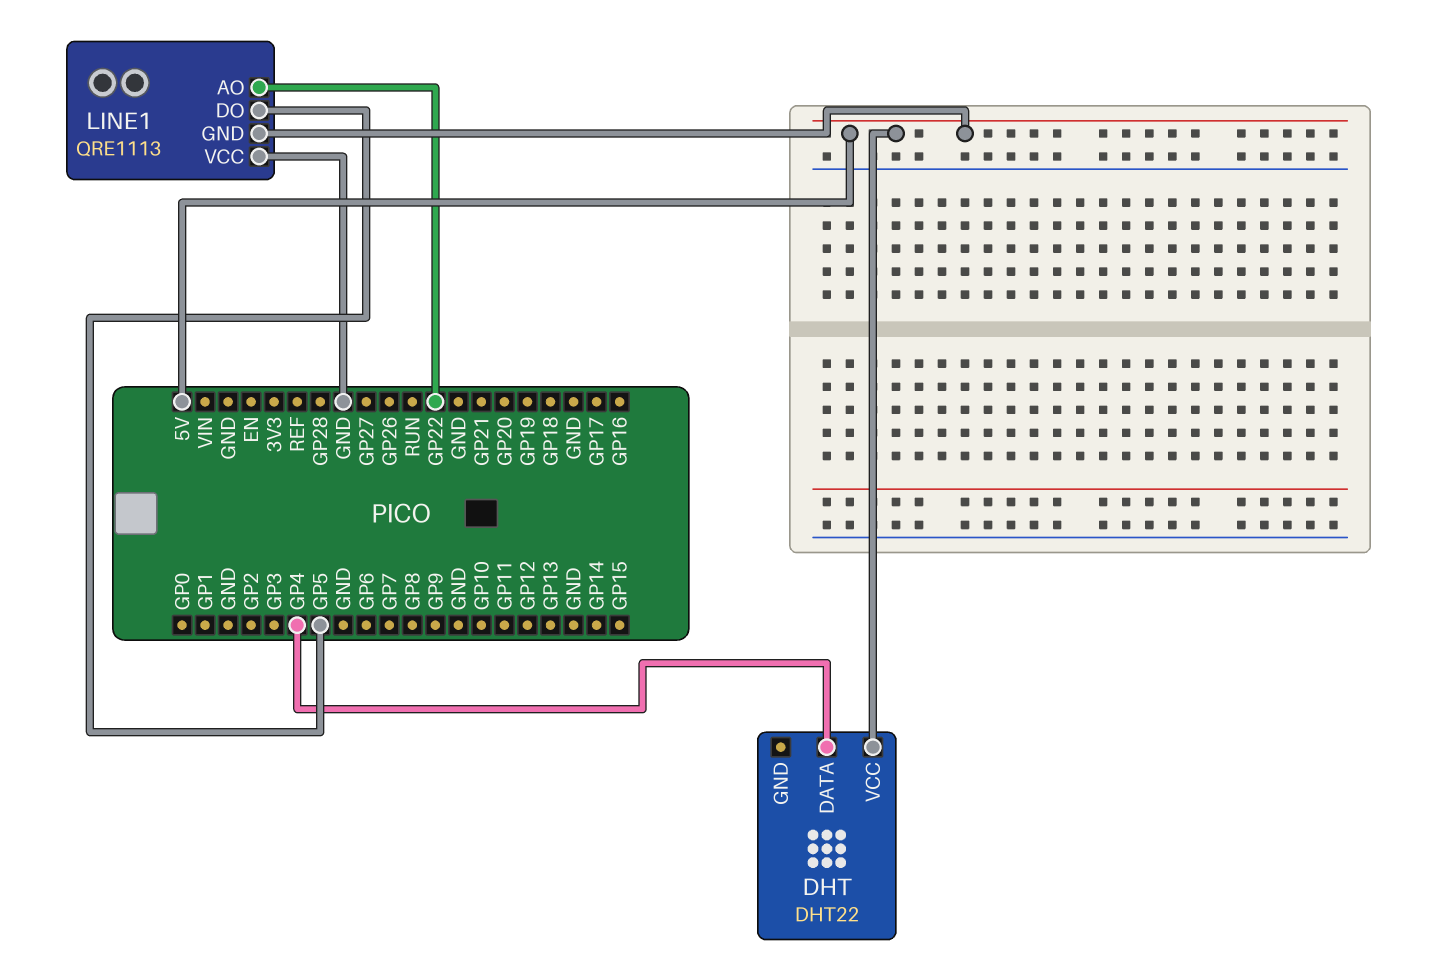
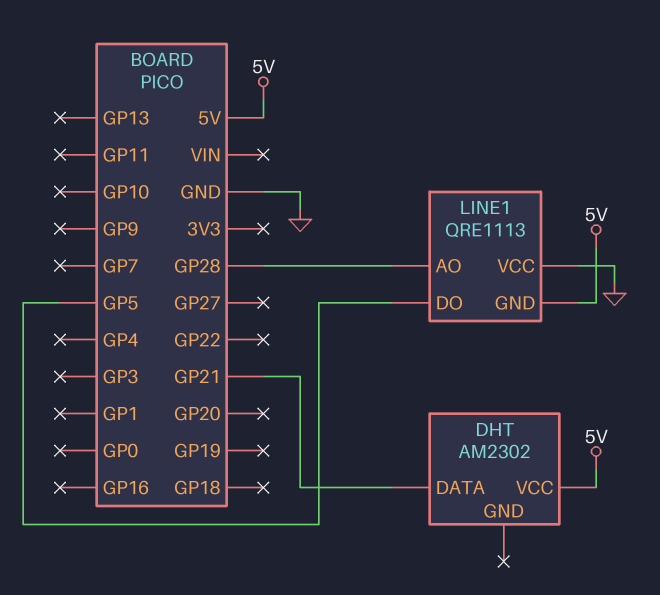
DHT: DHT22 -> AM2302
DHT pin DATA: GP4 -> GP21
LINE1 pin AO: GP22 -> GP28

